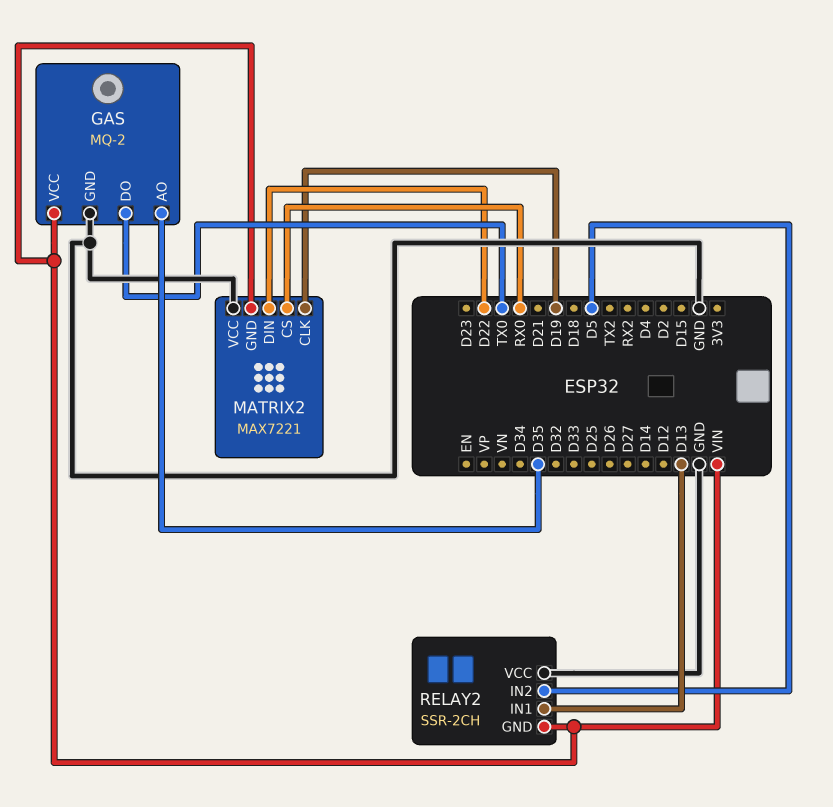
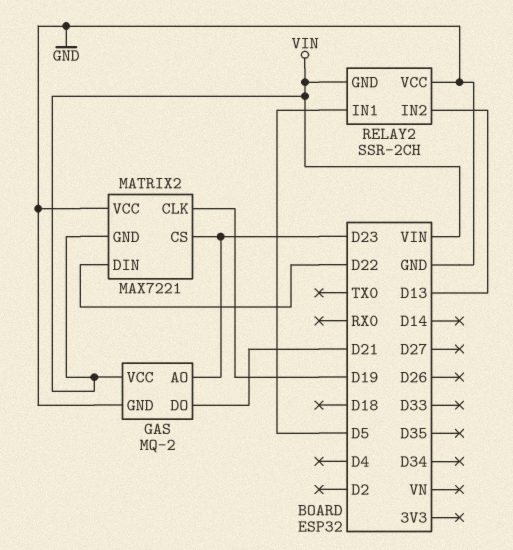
GAS pin AO: D35 -> D23
GAS pin DO: TX0 -> D21
MATRIX2 pin CS: RX0 -> D23
RELAY2 pin IN1: D13 -> D5
RELAY2 pin IN2: D5 -> D13

